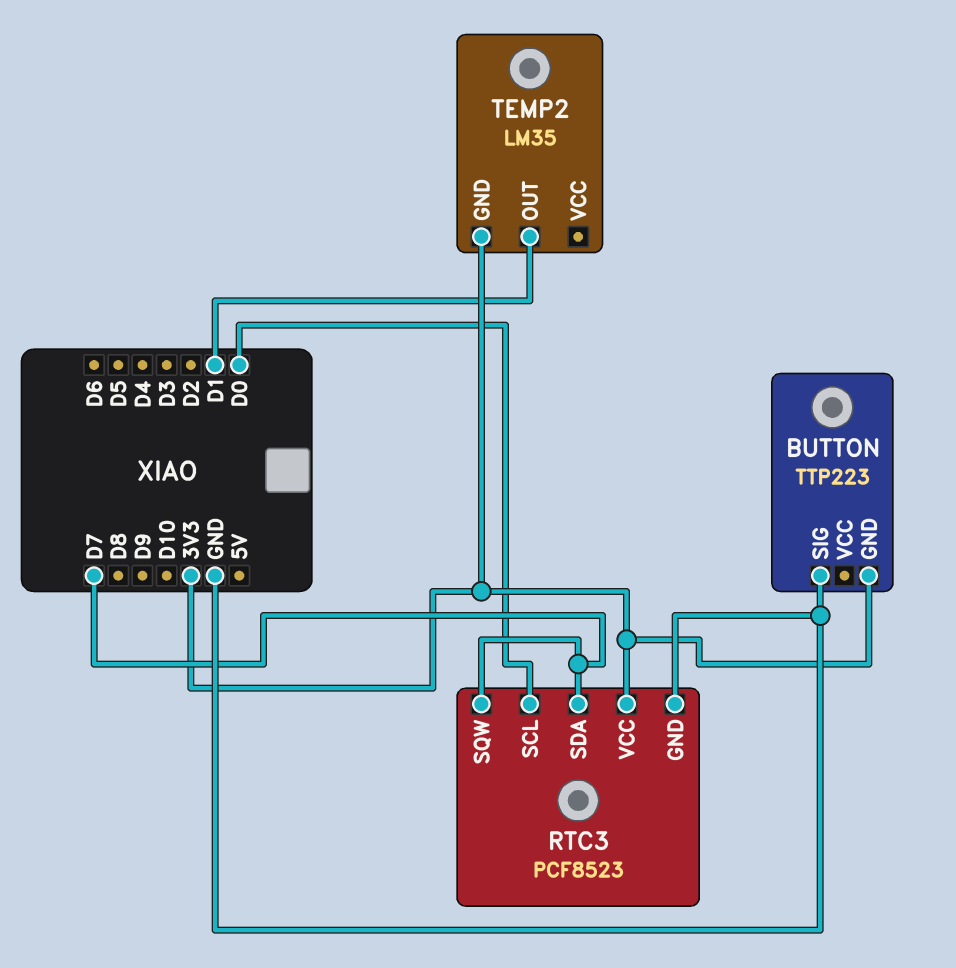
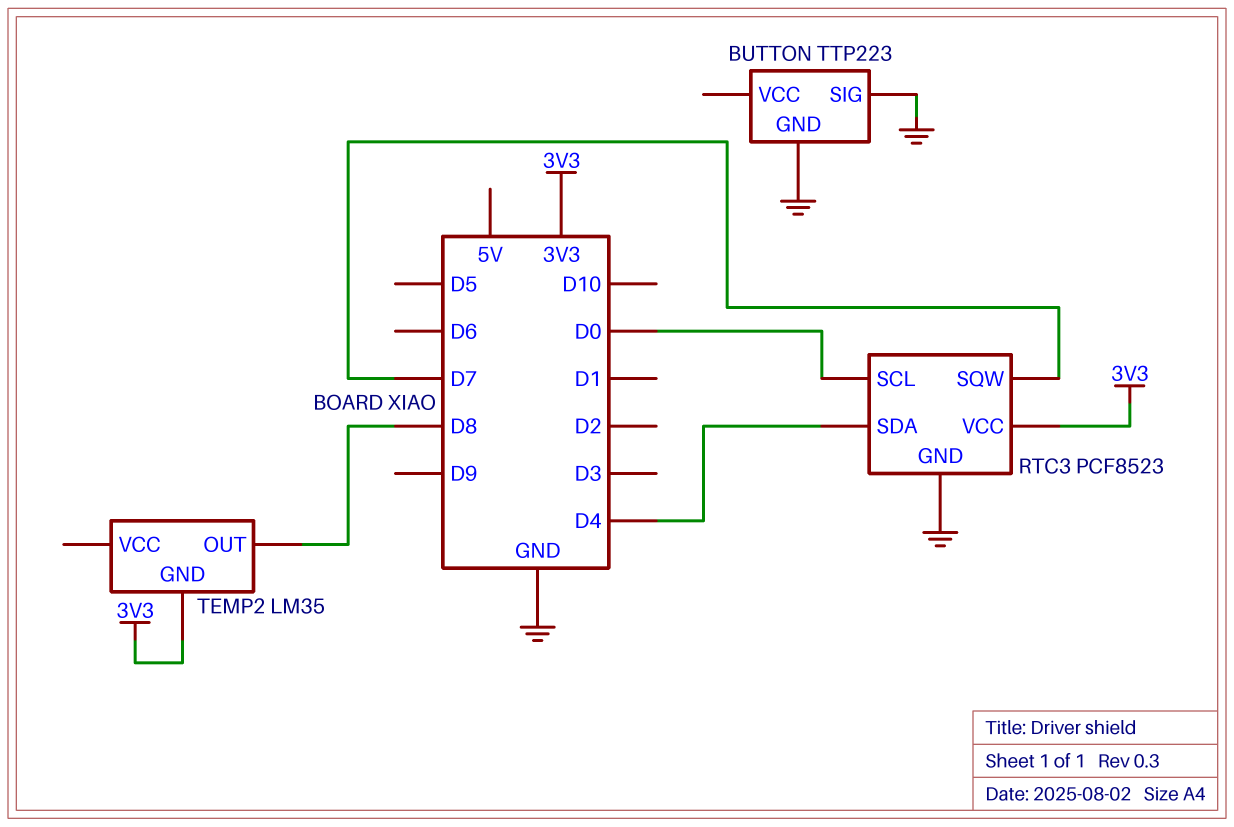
BUTTON pin GND: 3V3 -> GND
RTC3 pin SDA: D7 -> D4
TEMP2 pin OUT: D1 -> D8

